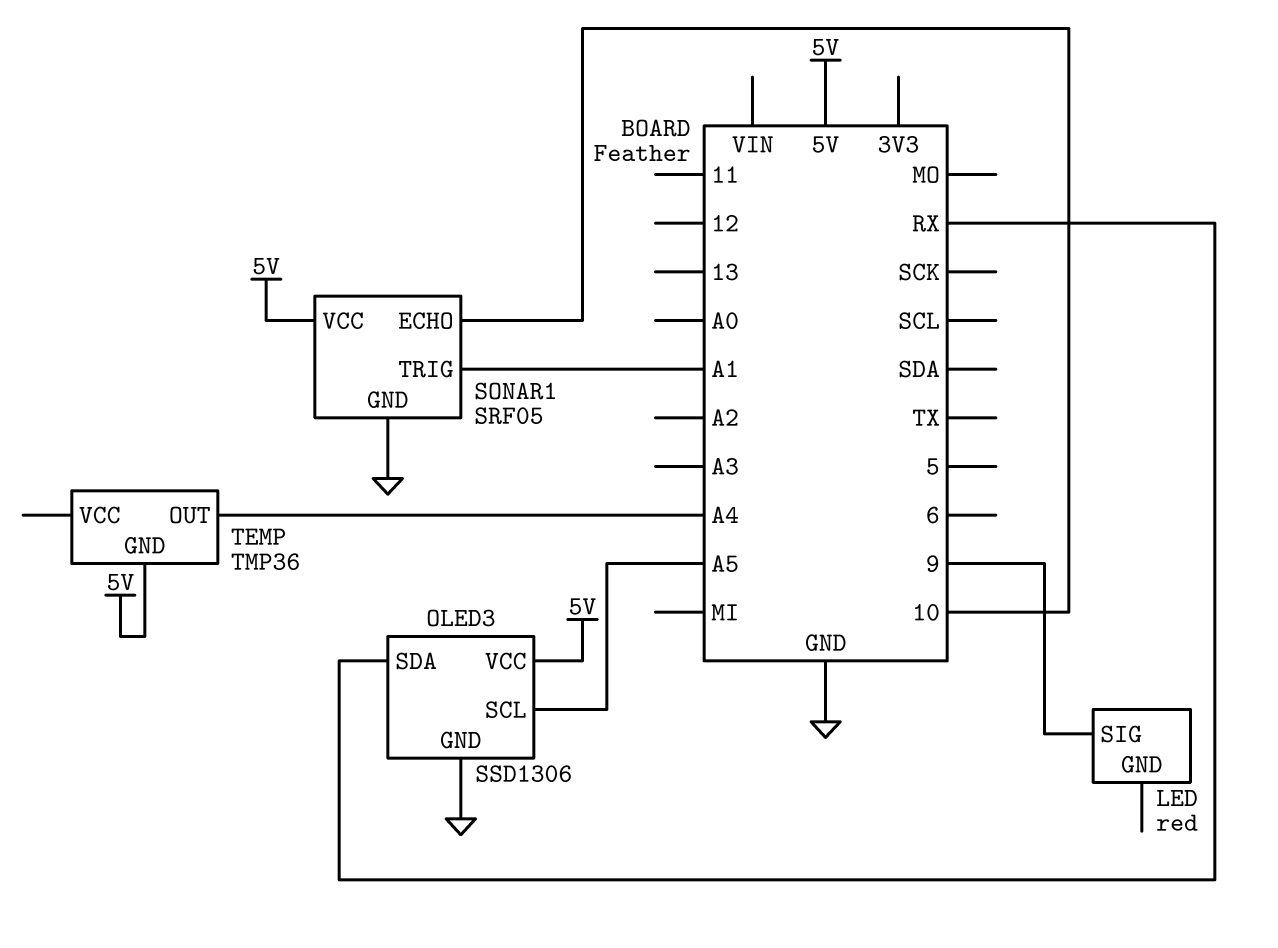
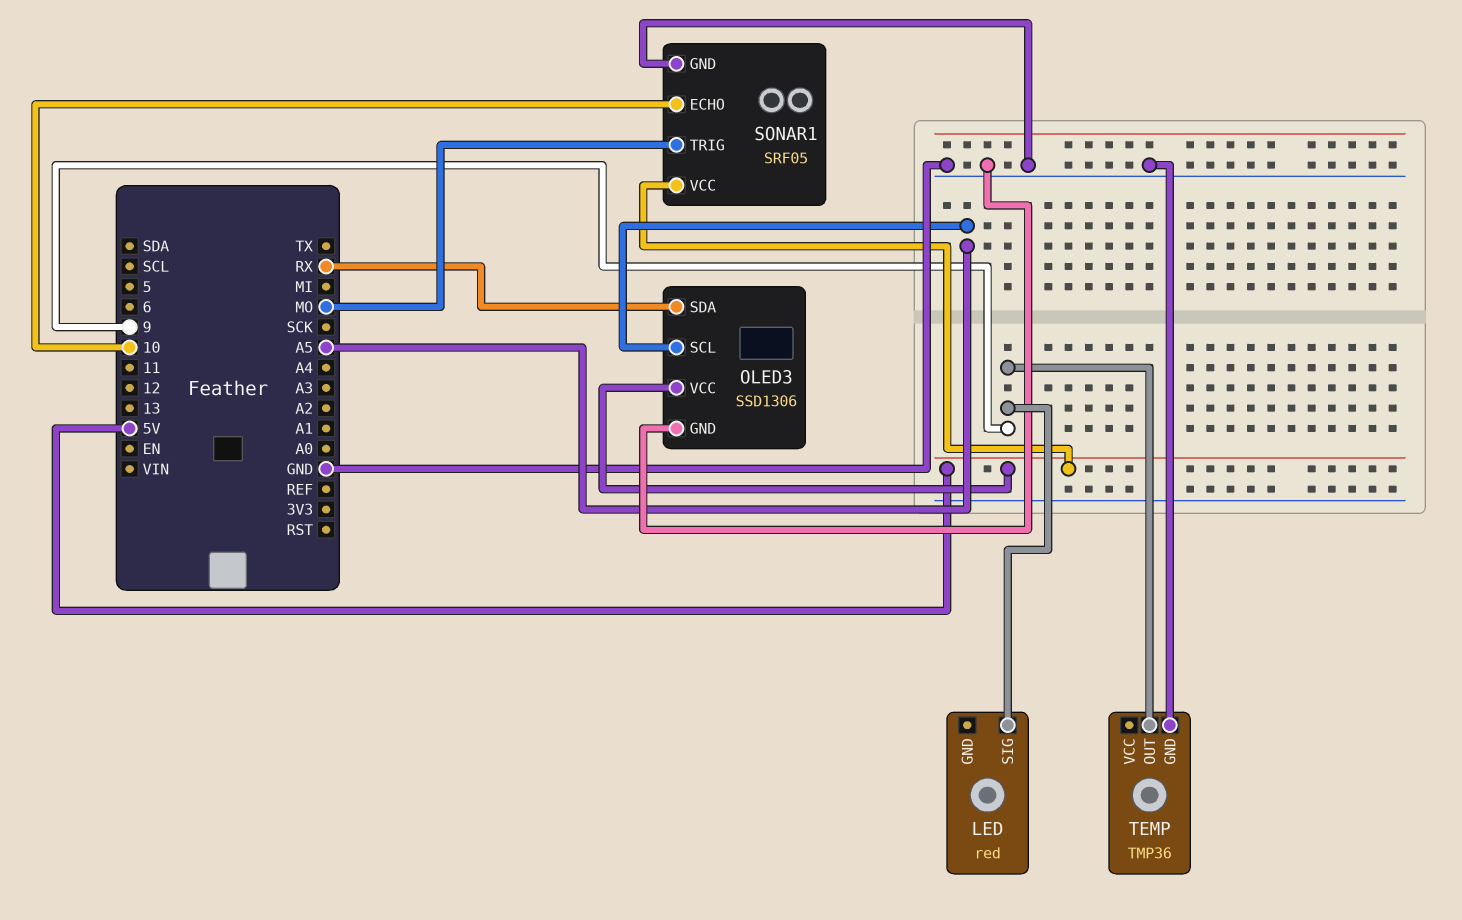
SONAR1 pin TRIG: A1 -> MO
TEMP pin GND: 5V -> GND
TEMP pin OUT: A4 -> 9

